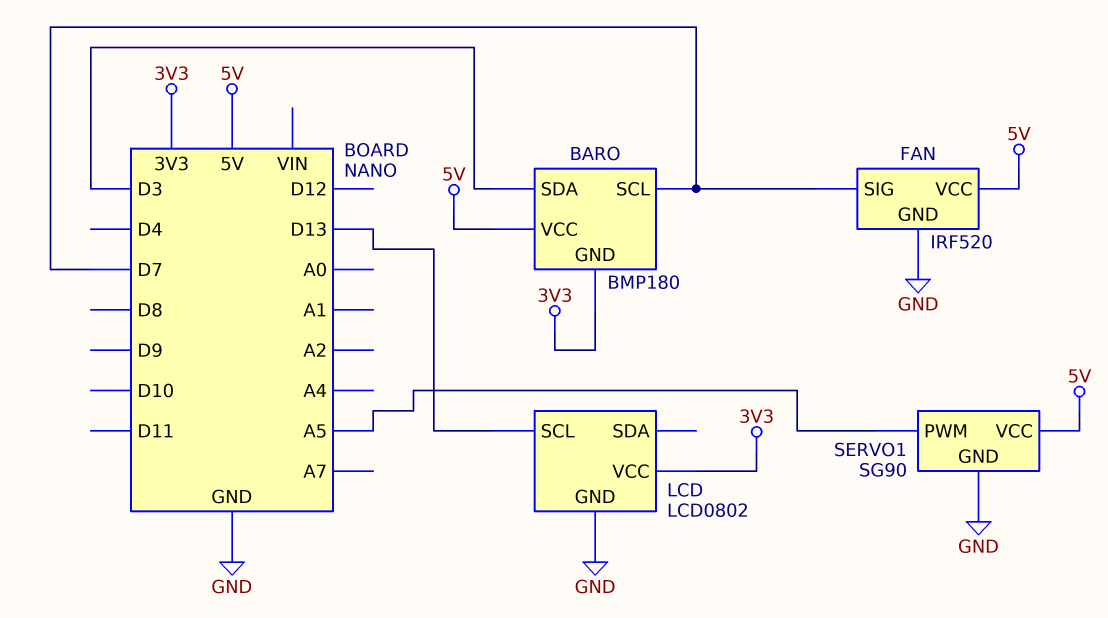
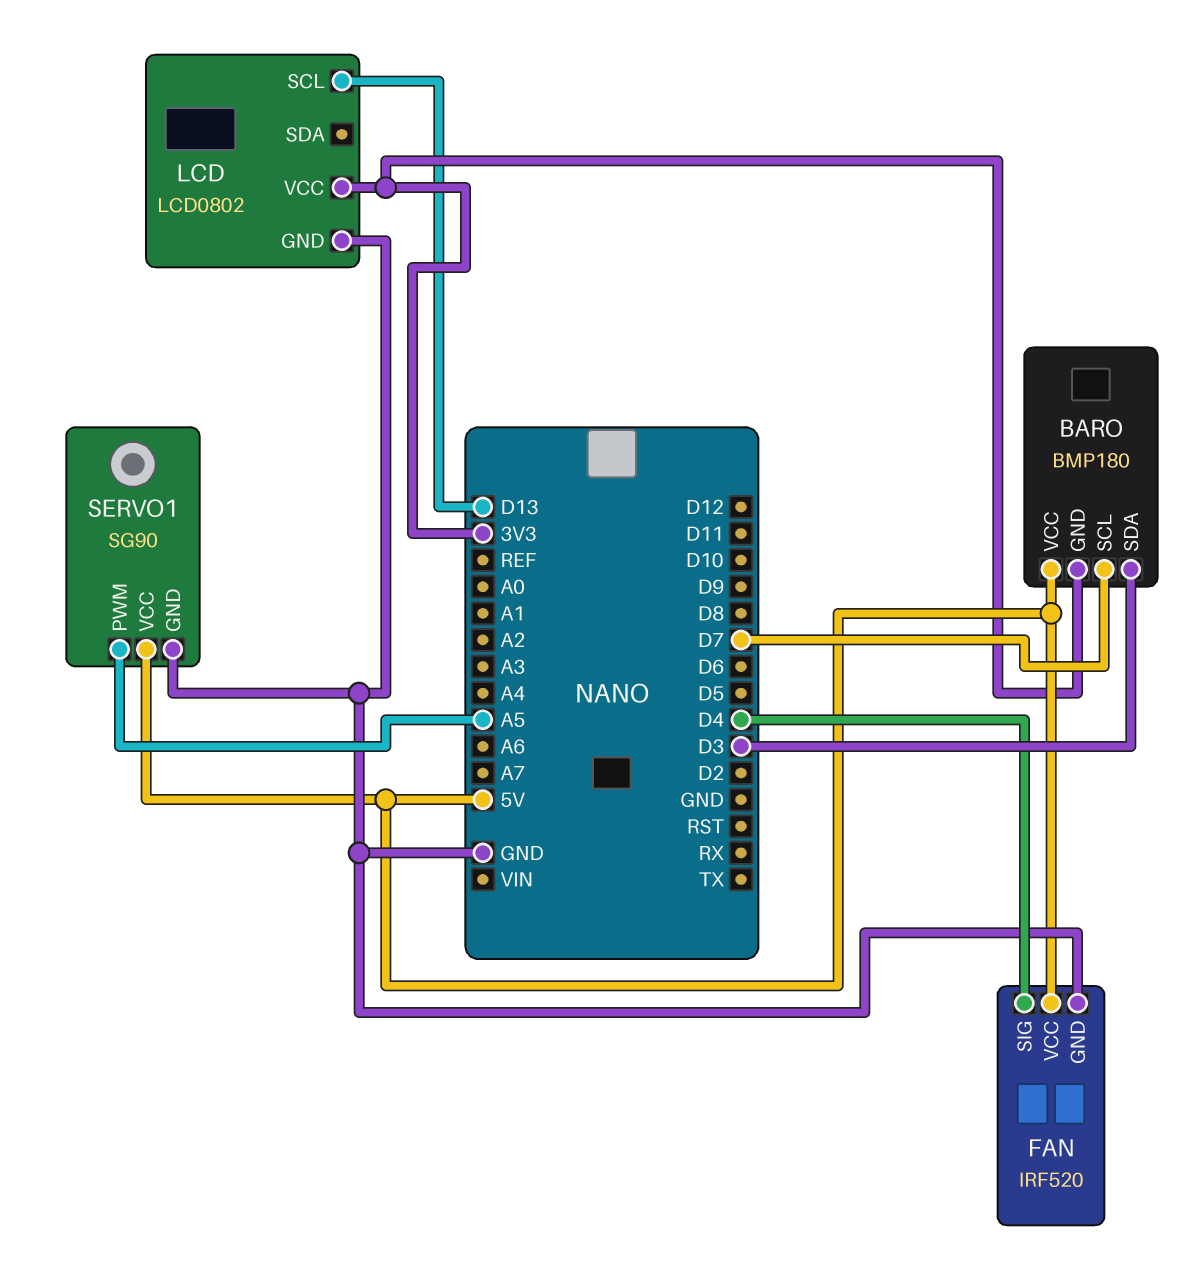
FAN pin SIG: D7 -> D4

